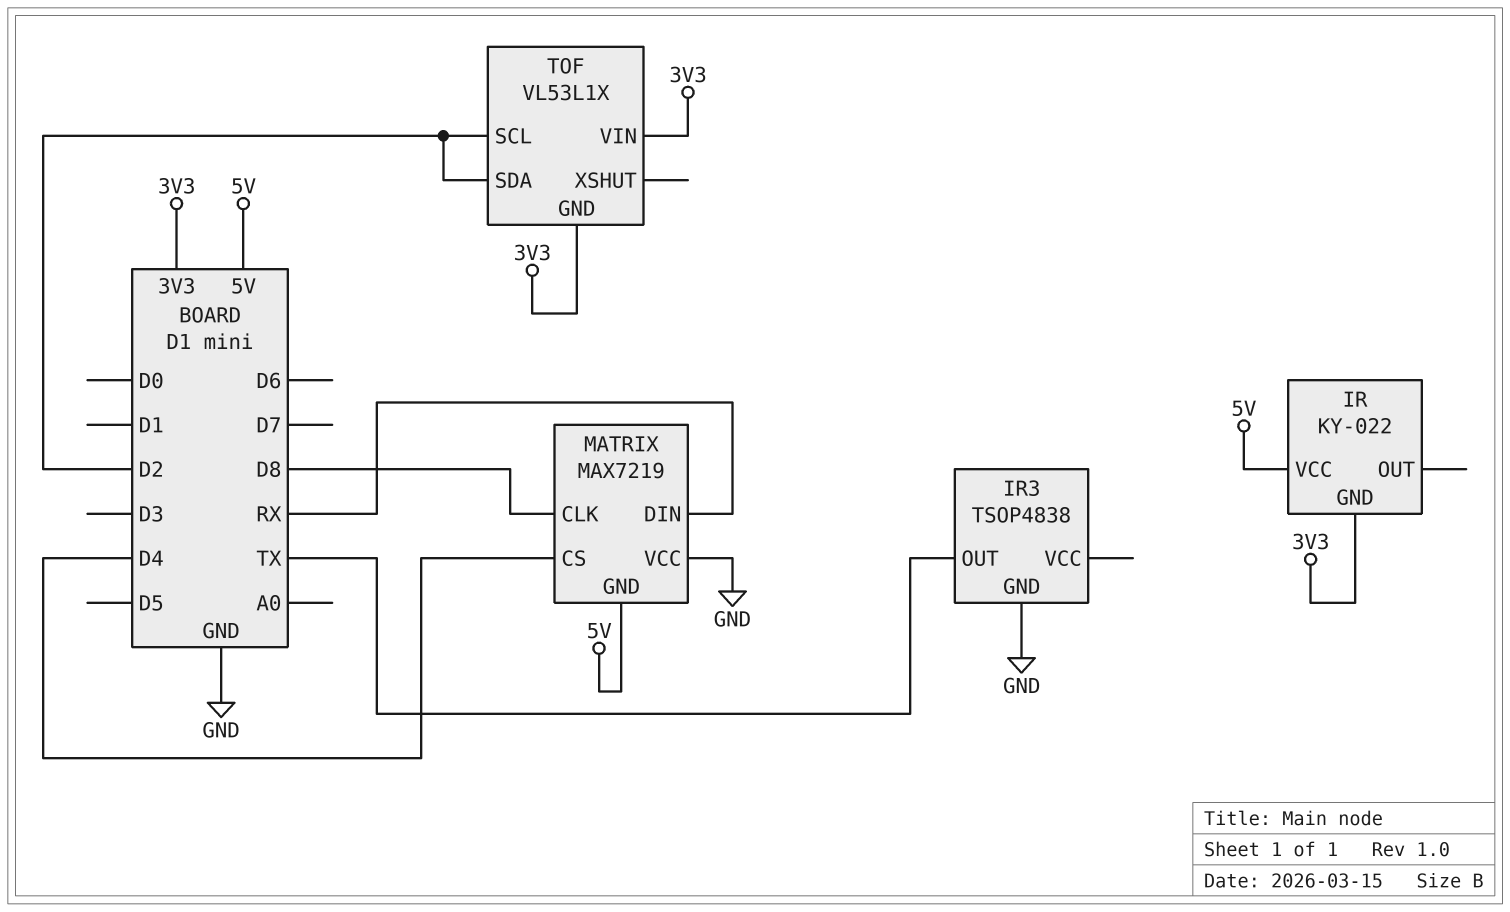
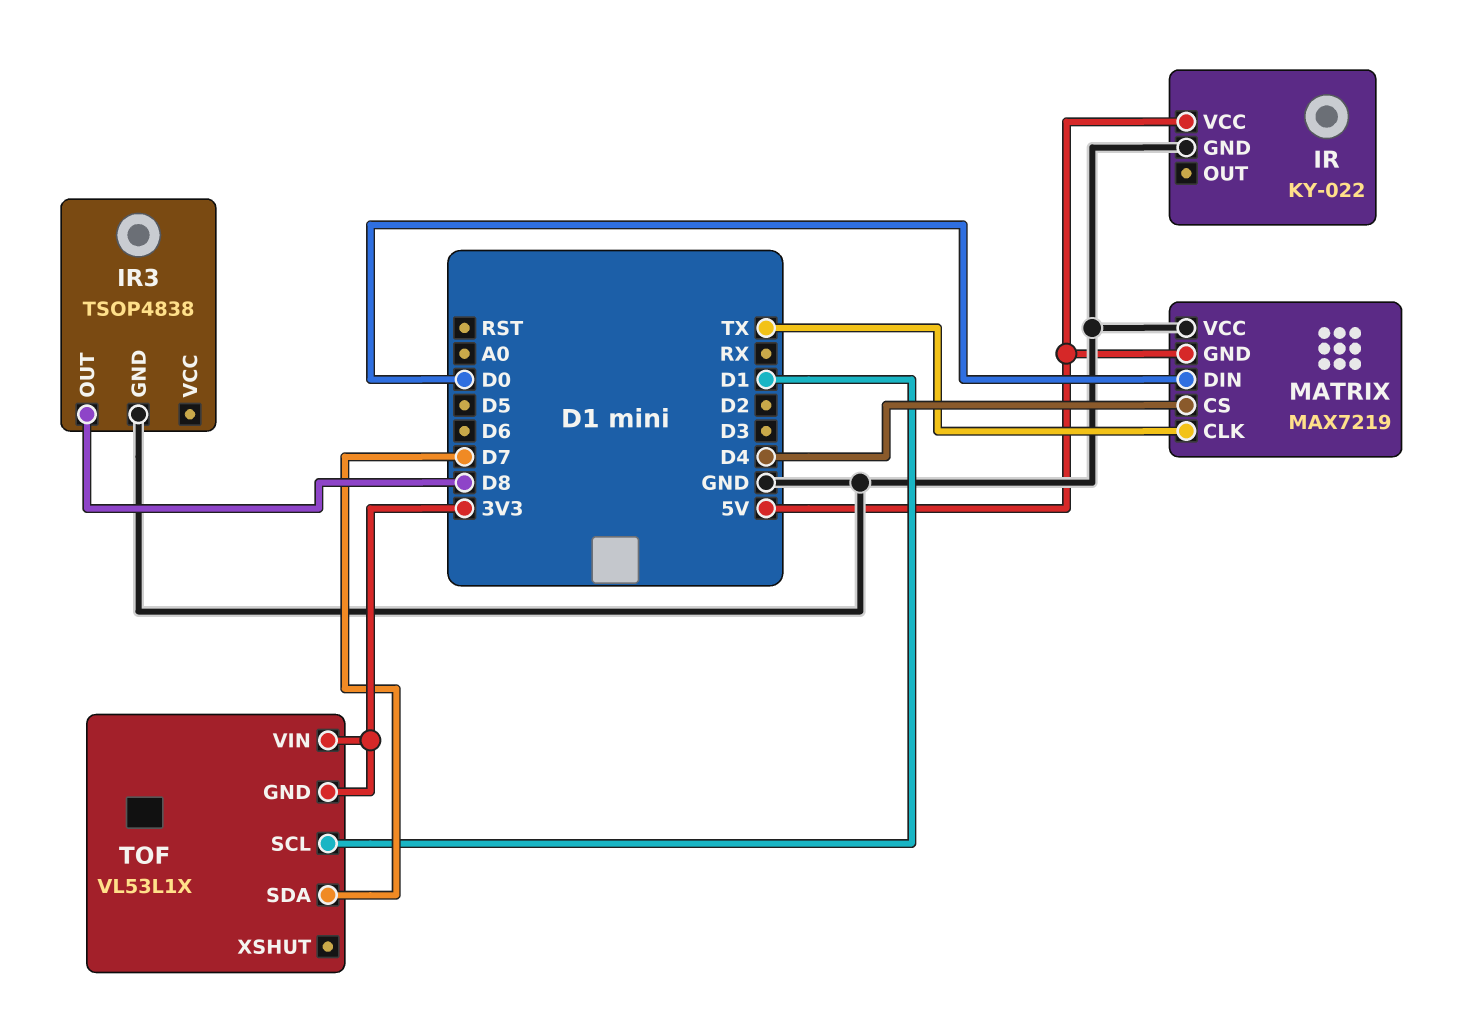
IR pin GND: 3V3 -> GND
IR3 pin OUT: TX -> D8
MATRIX pin CLK: D8 -> TX
MATRIX pin DIN: RX -> D0
TOF pin SCL: D2 -> D1
TOF pin SDA: D2 -> D7

